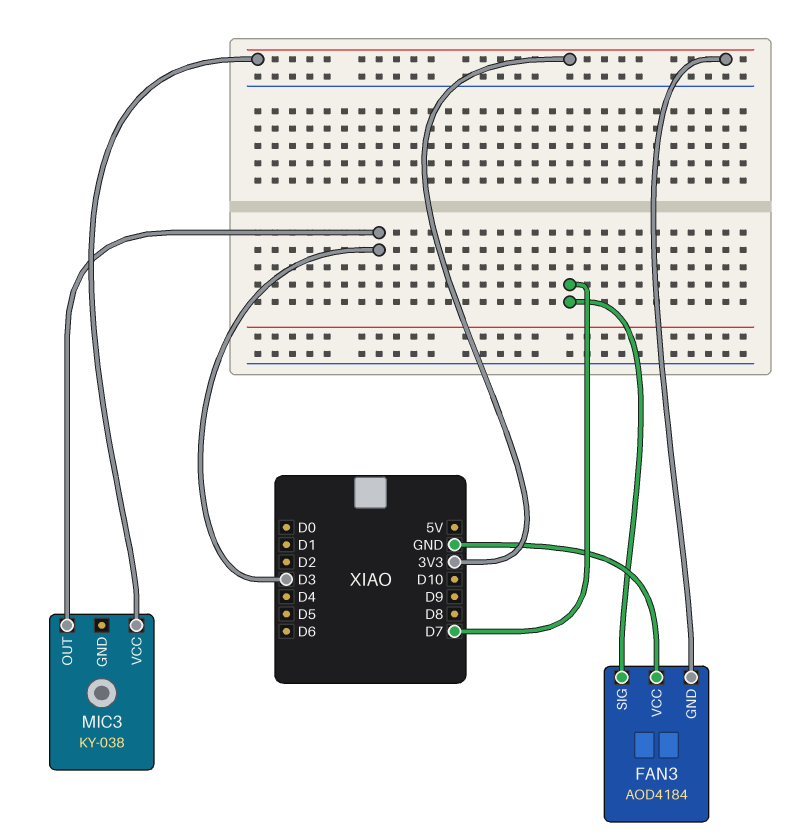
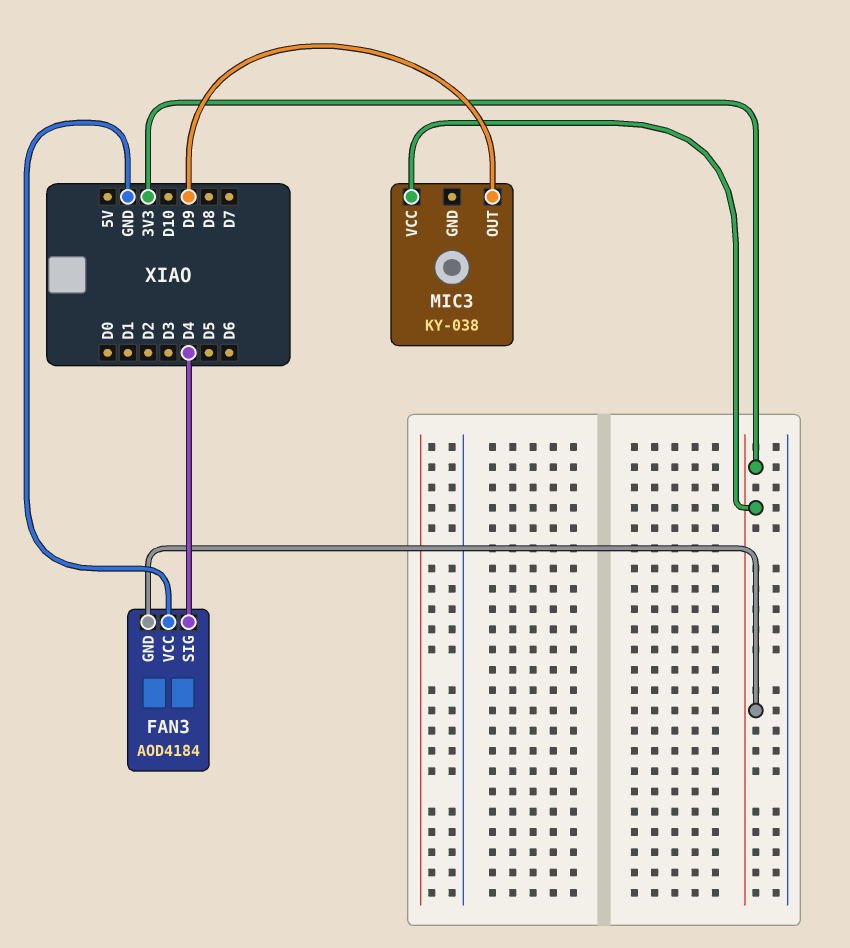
FAN3 pin SIG: D7 -> D4
MIC3 pin OUT: D3 -> D9

